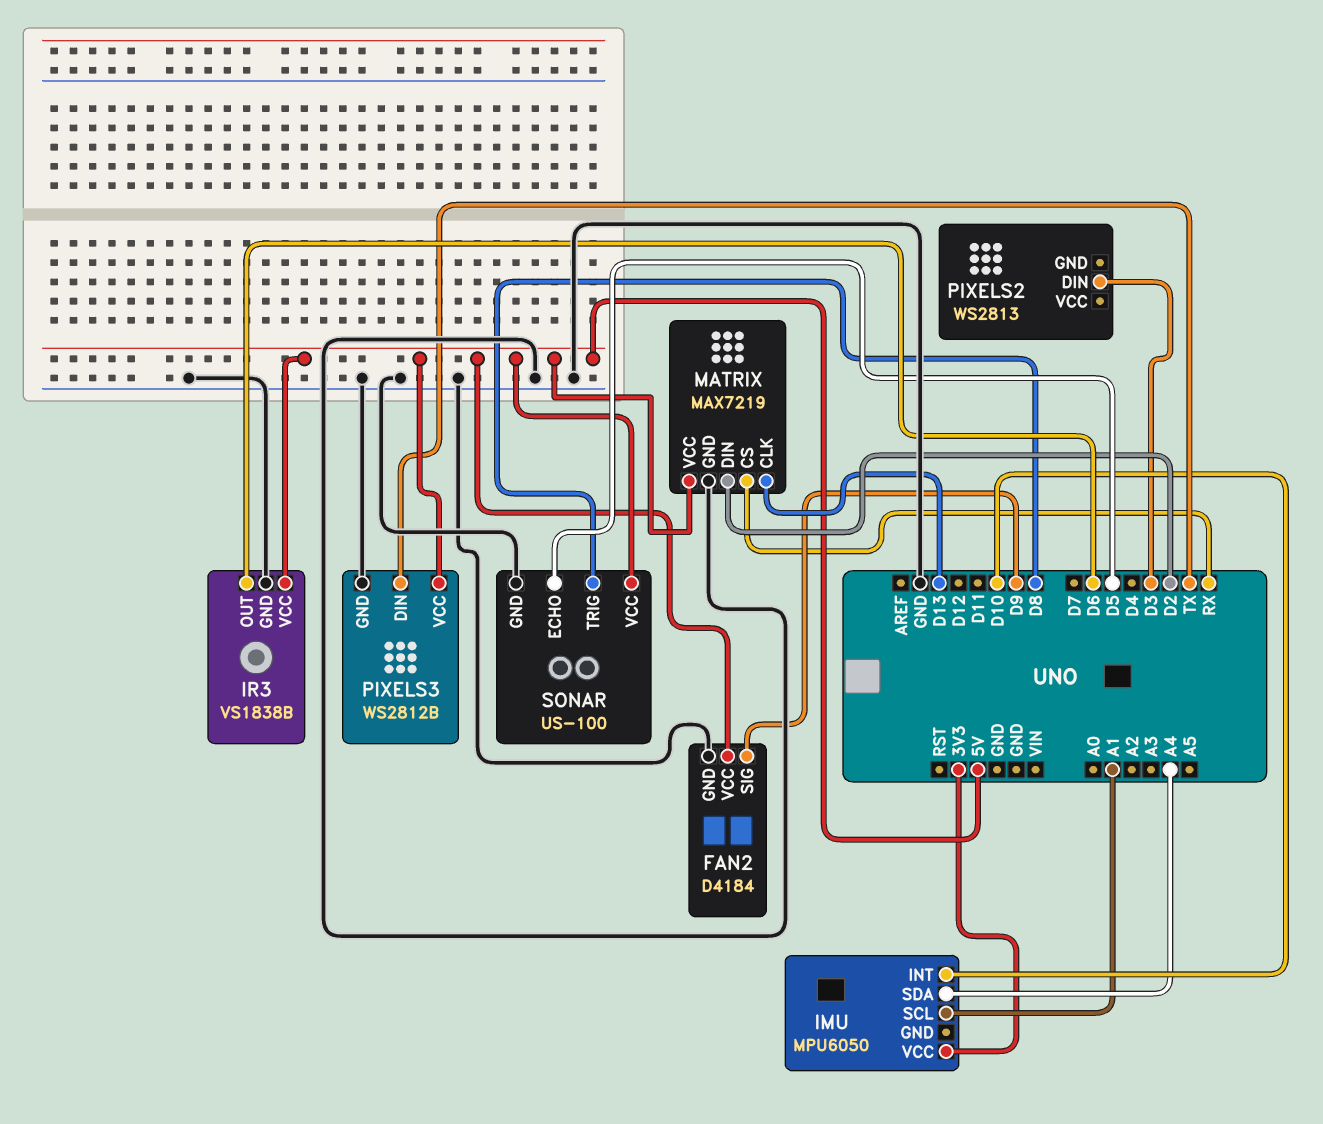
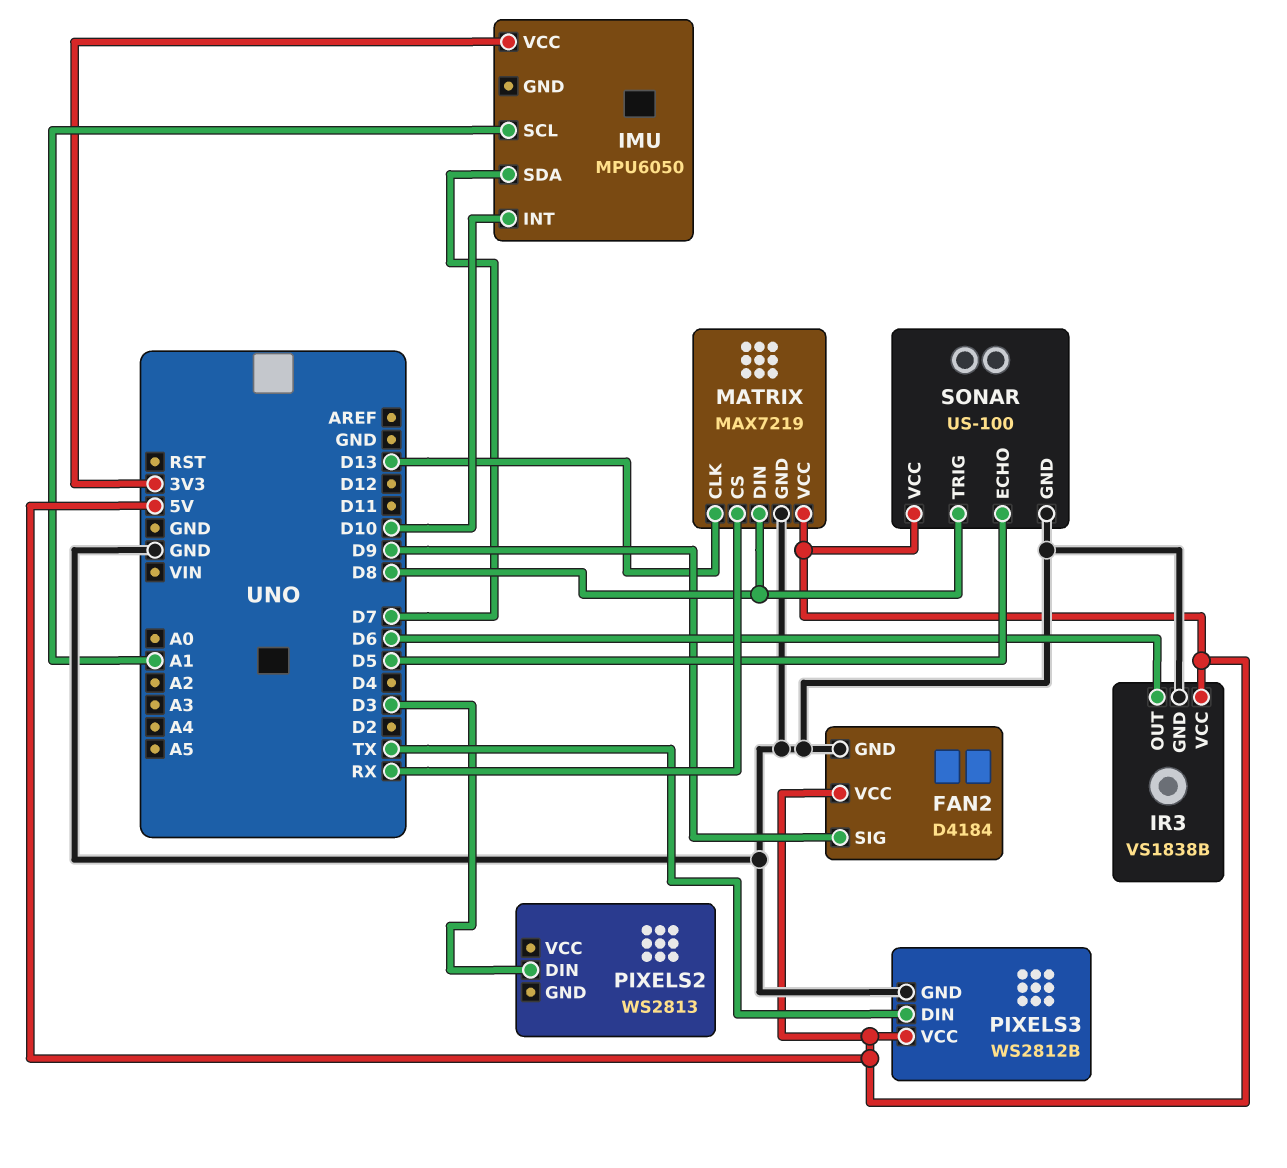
IMU pin SDA: A4 -> D7
MATRIX pin DIN: D2 -> D8

